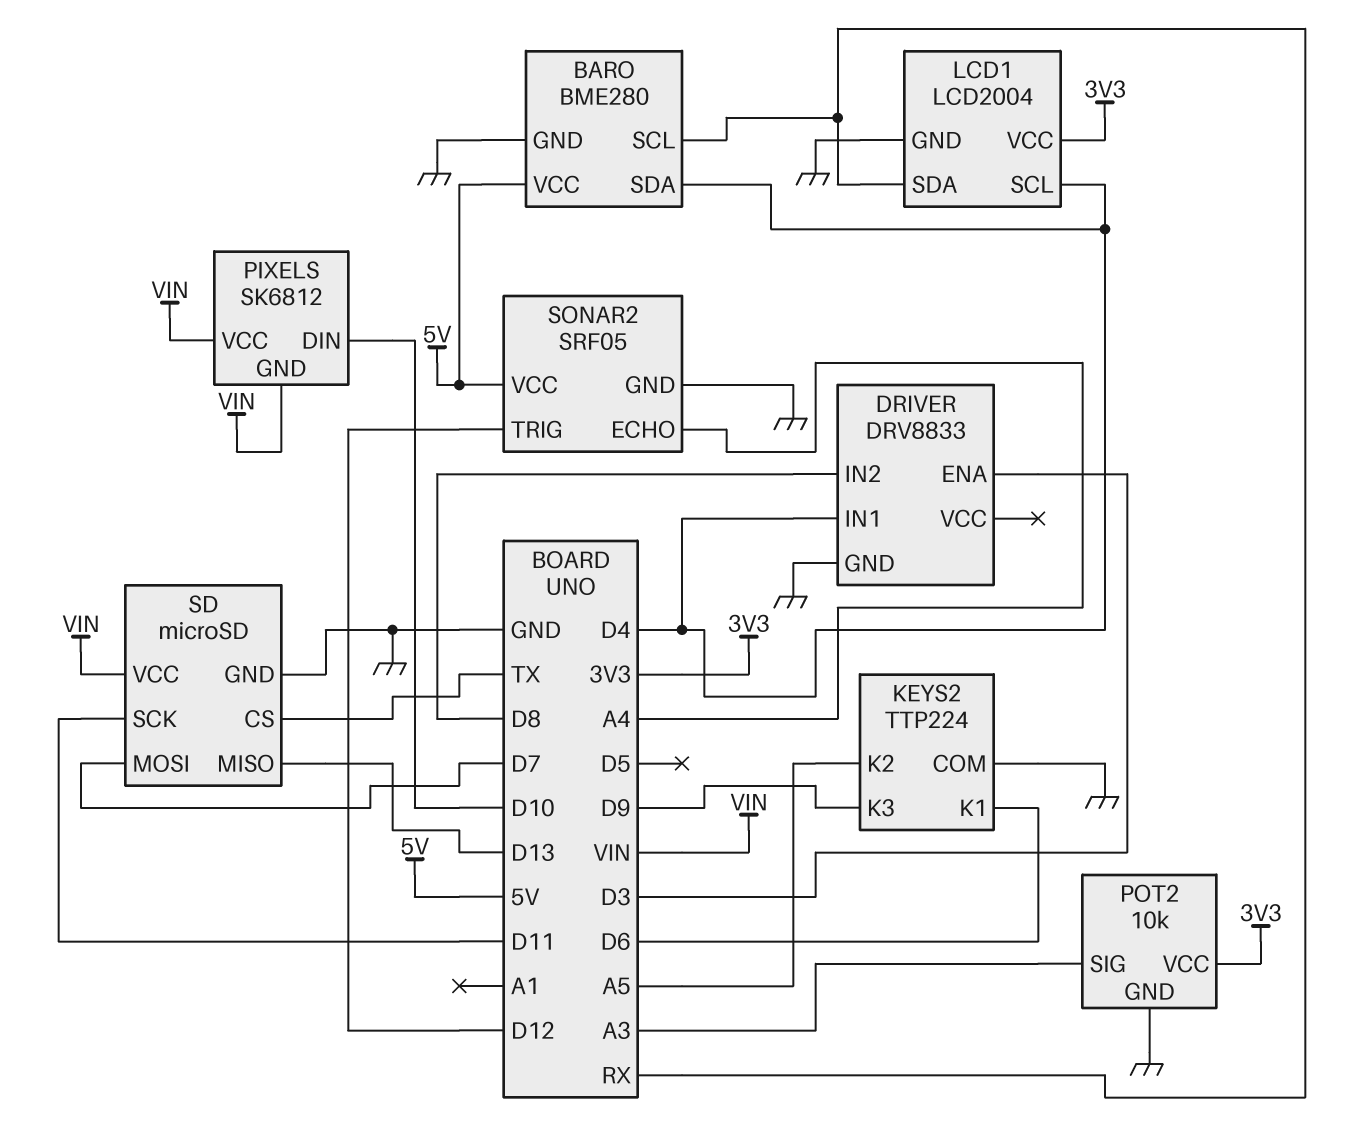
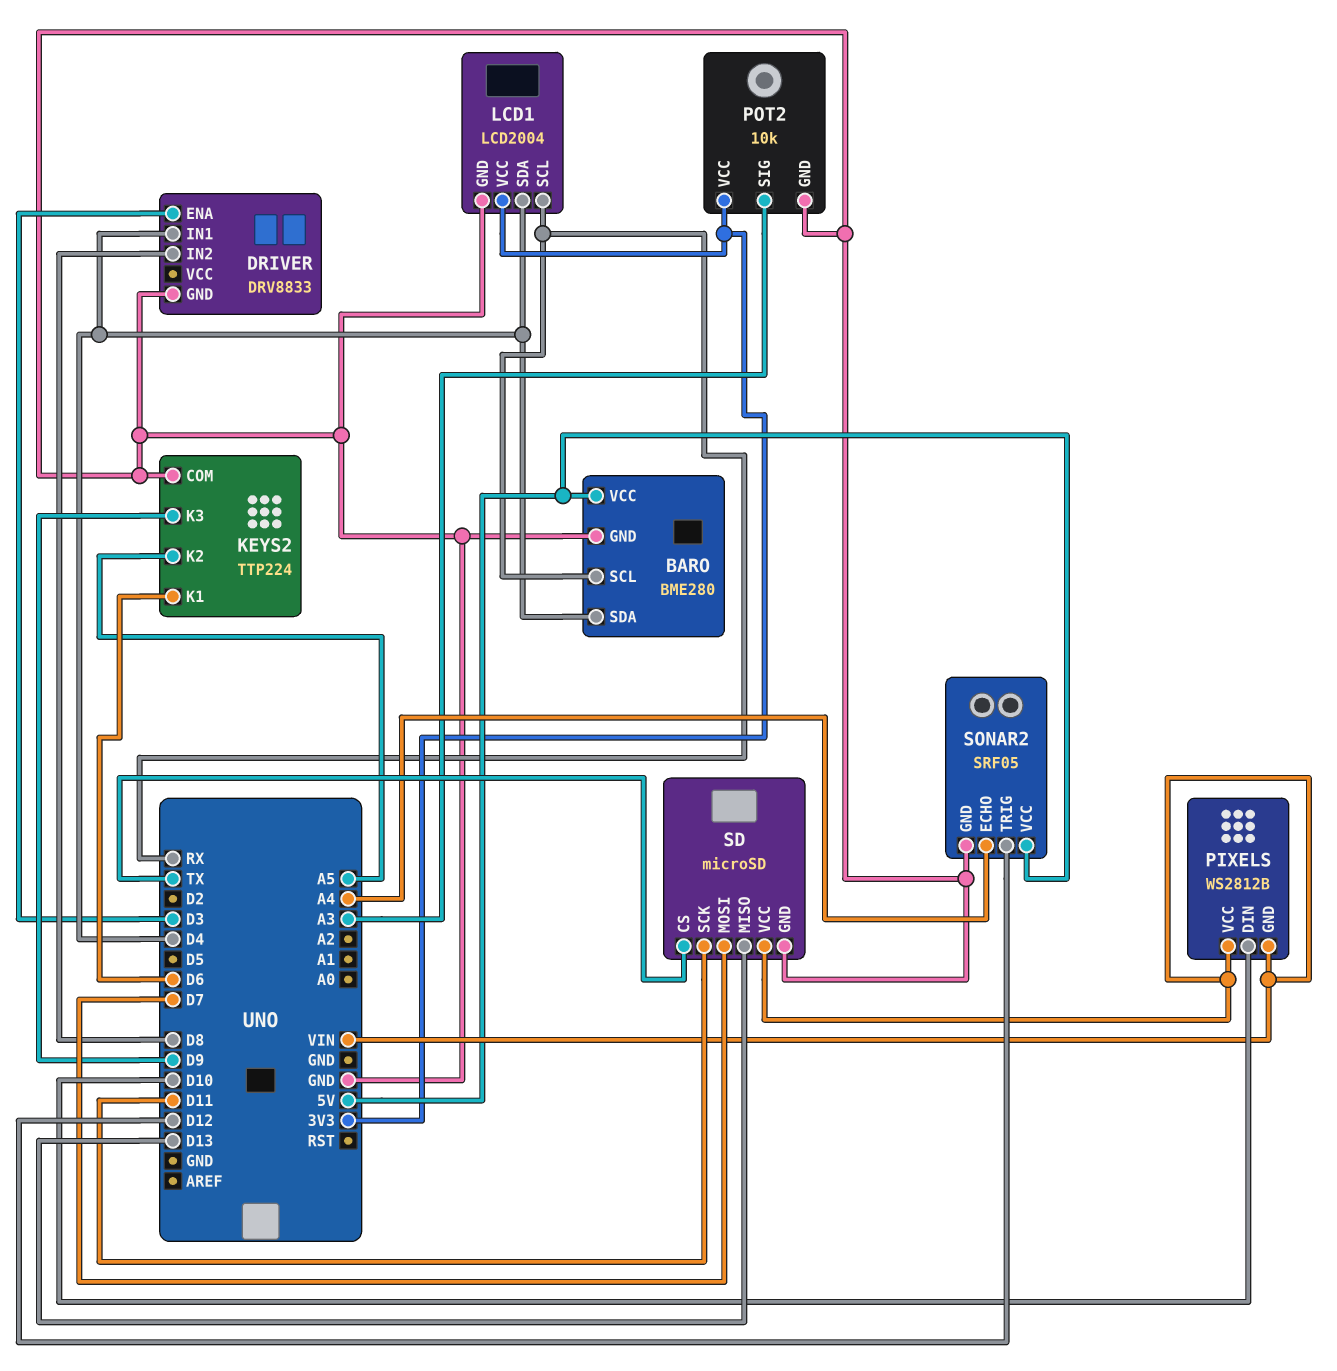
LCD1 pin SCL: D4 -> RX
LCD1 pin SDA: RX -> D4
PIXELS: SK6812 -> WS2812B

